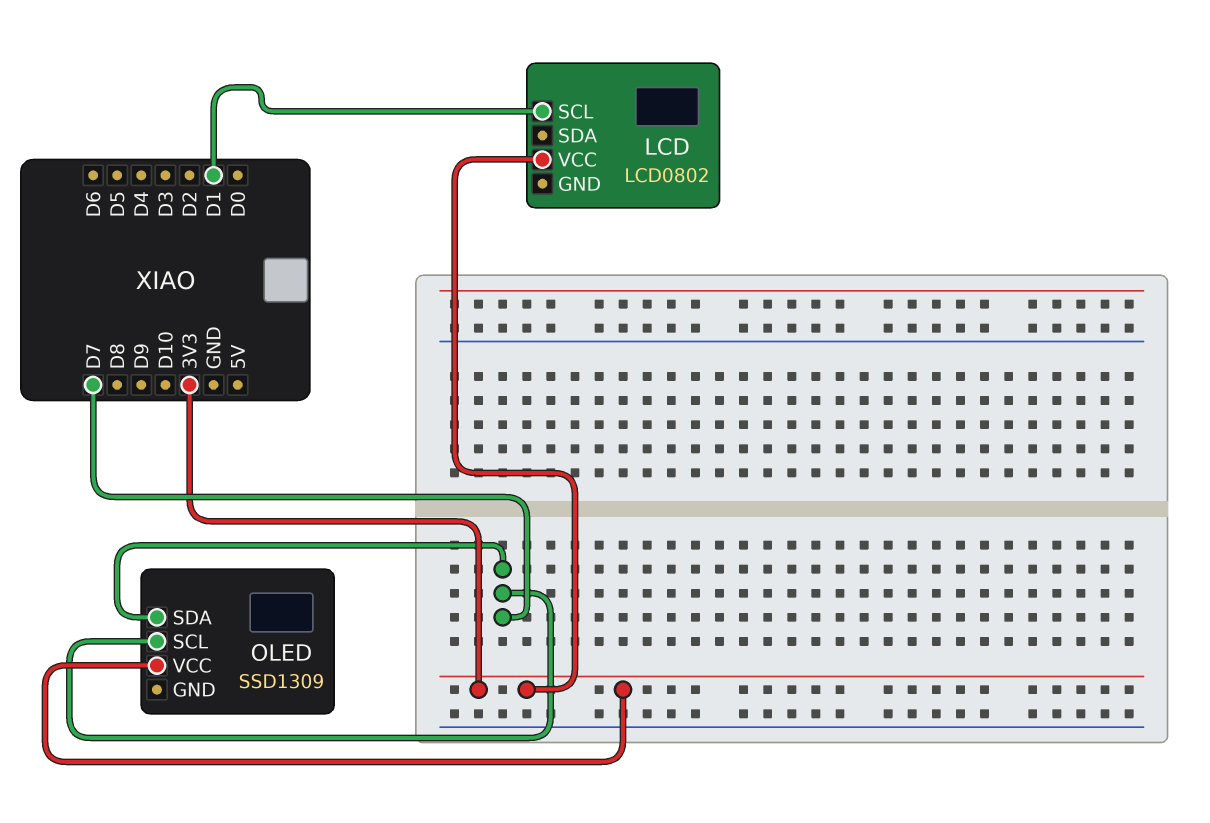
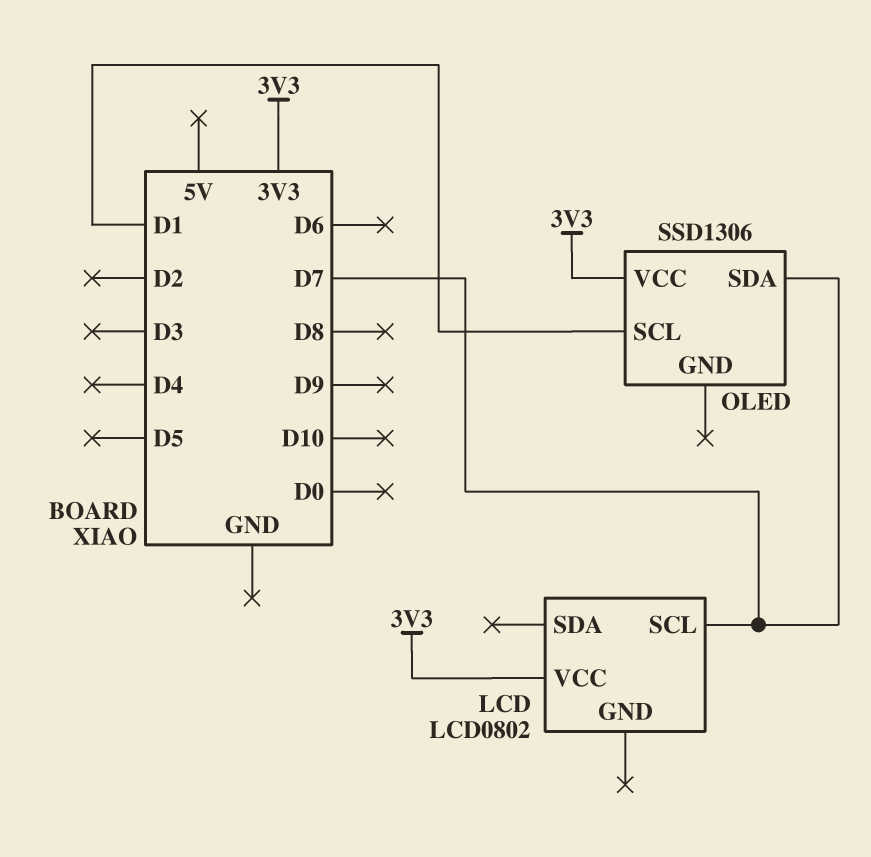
LCD pin SCL: D1 -> D7
OLED: SSD1309 -> SSD1306
OLED pin SCL: D7 -> D1

